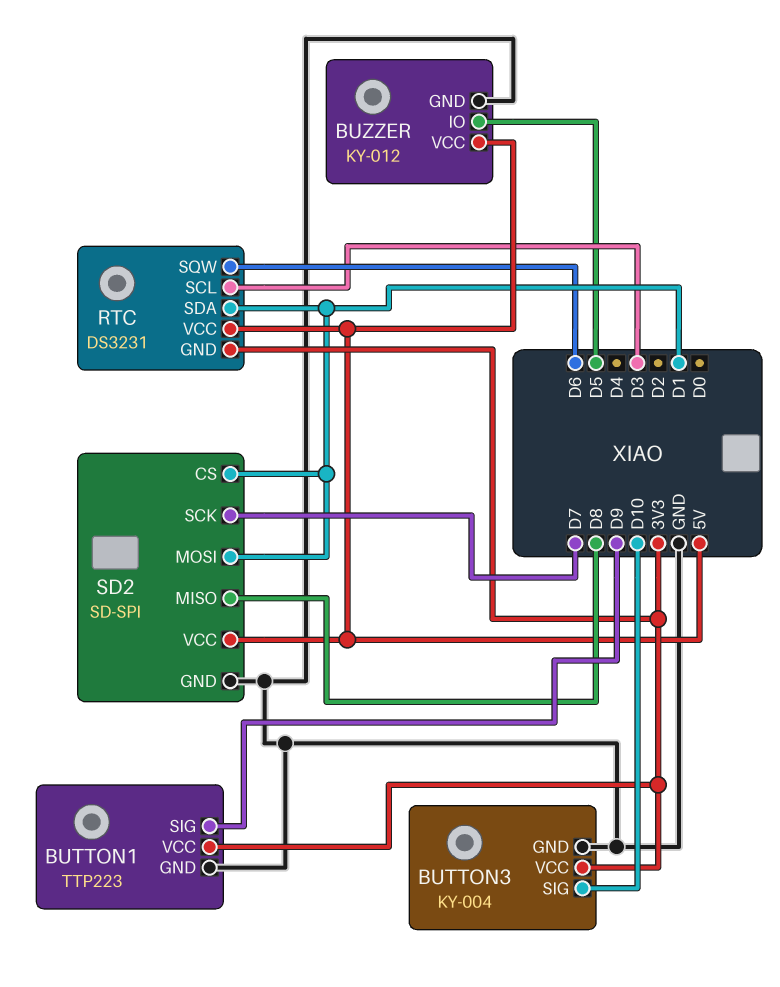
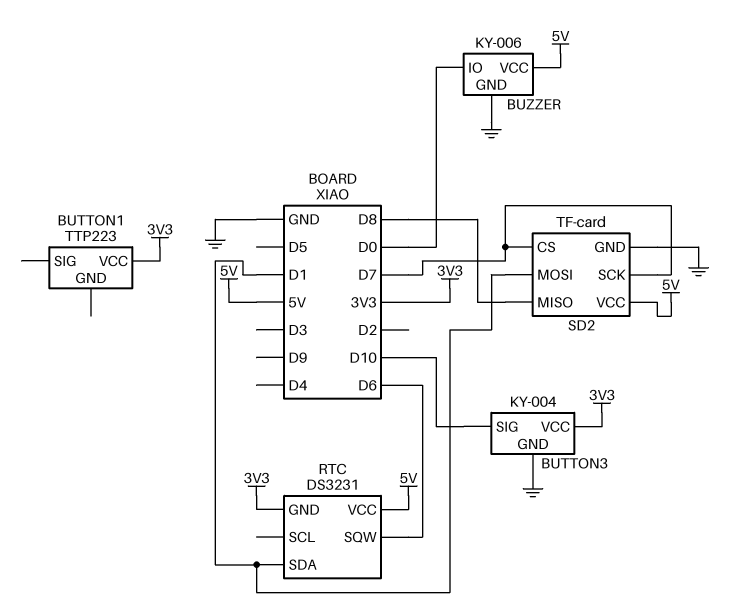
BUTTON1 pin GND: GND -> none
BUTTON1 pin SIG: D9 -> none
BUZZER: KY-012 -> KY-006
BUZZER pin IO: D5 -> D0
RTC pin SCL: D3 -> none
SD2: SD-SPI -> TF-card
SD2 pin CS: D1 -> D7

